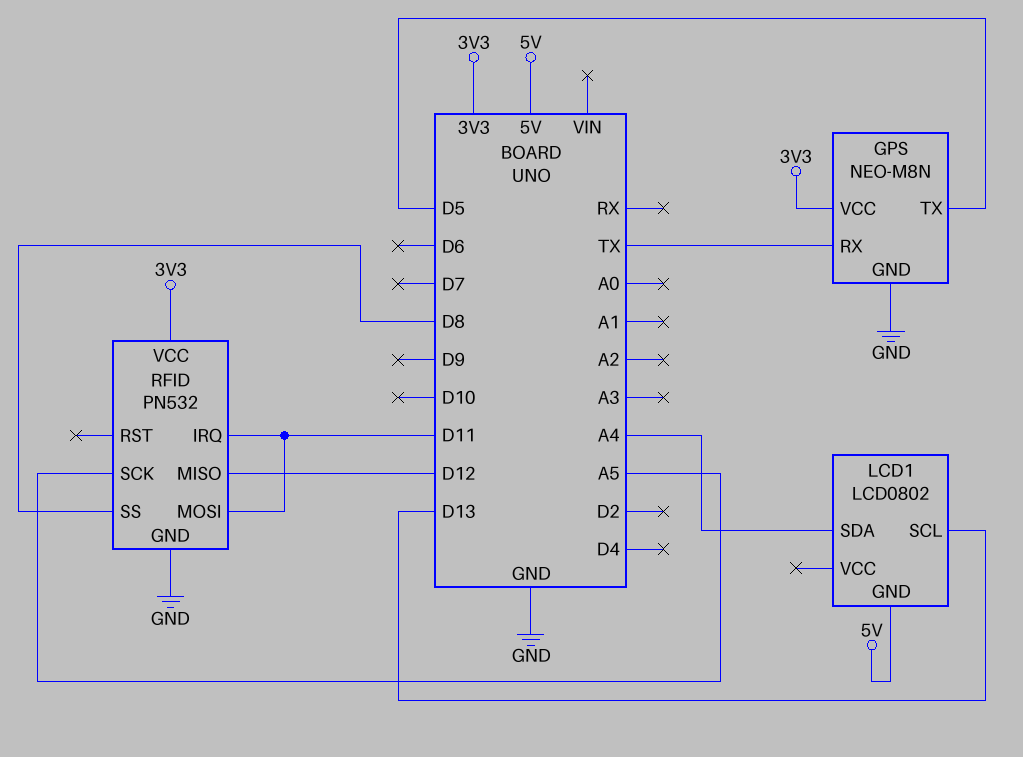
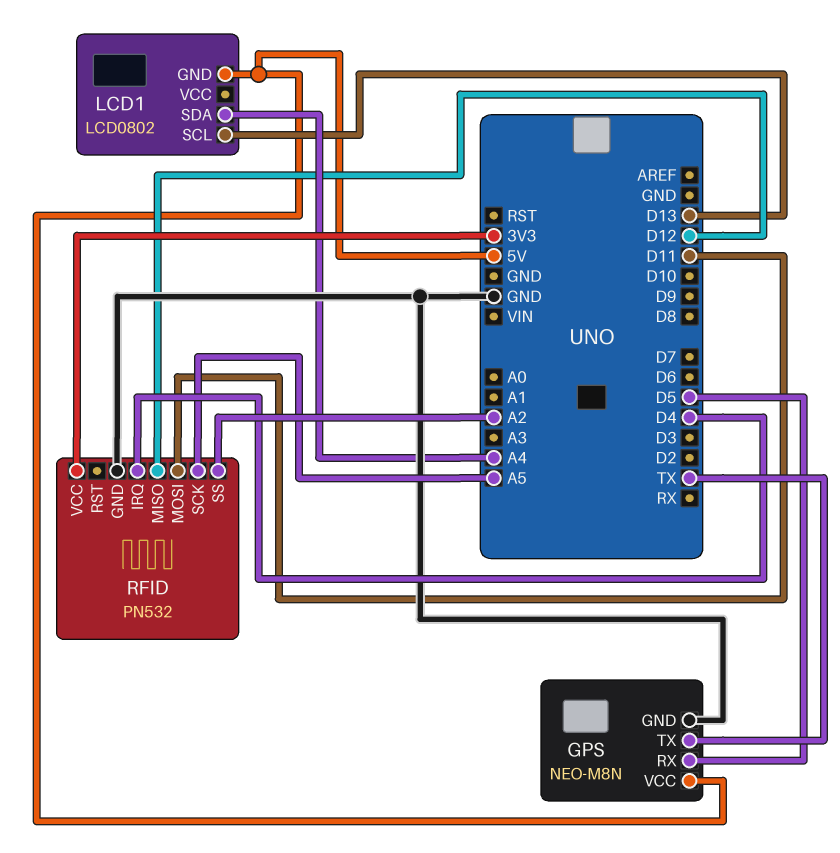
GPS pin RX: TX -> D5
GPS pin TX: D5 -> TX
GPS pin VCC: 3V3 -> 5V
RFID pin IRQ: D11 -> D4
RFID pin SS: D8 -> A2

